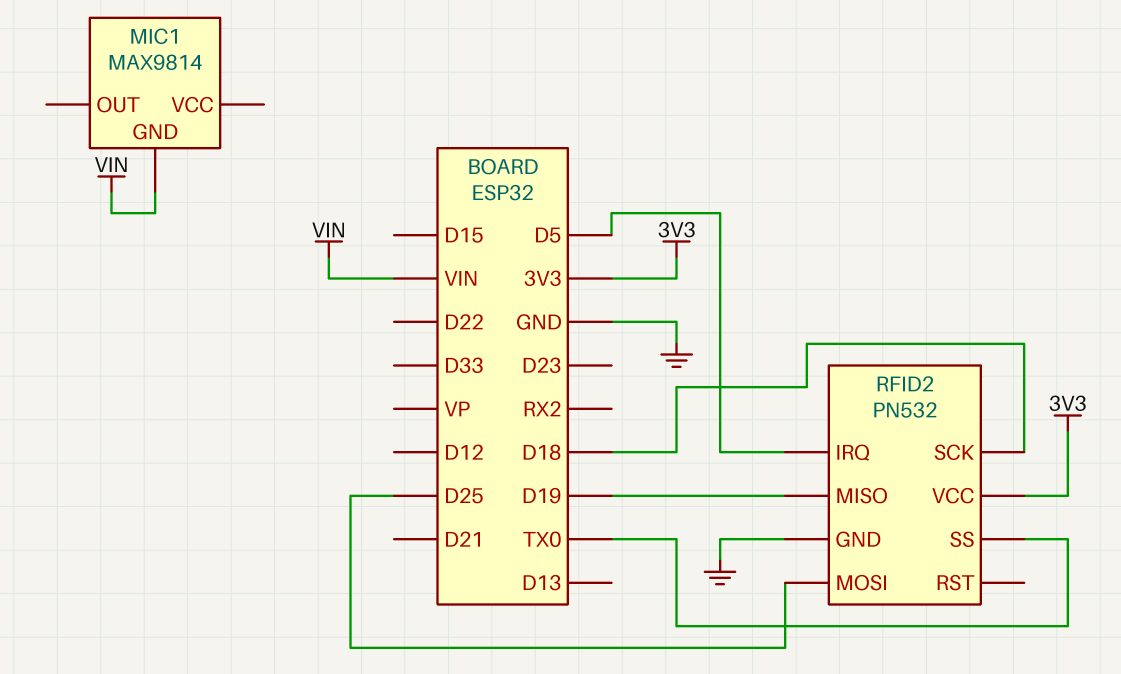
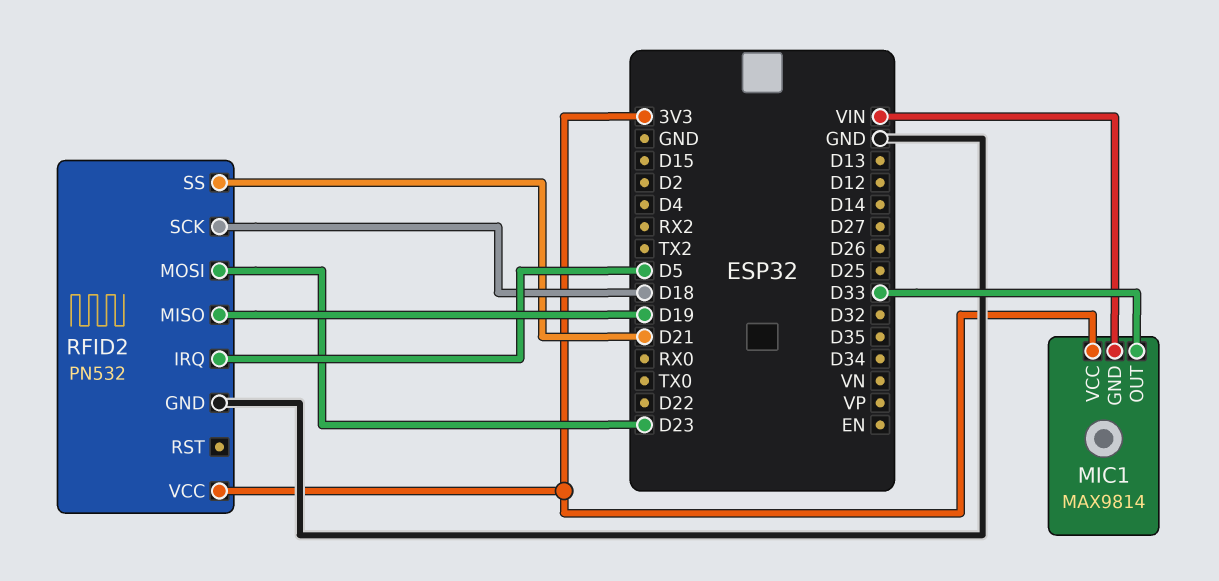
MIC1 pin OUT: none -> D33
MIC1 pin VCC: none -> 3V3
RFID2 pin MOSI: D25 -> D23
RFID2 pin SS: TX0 -> D21

